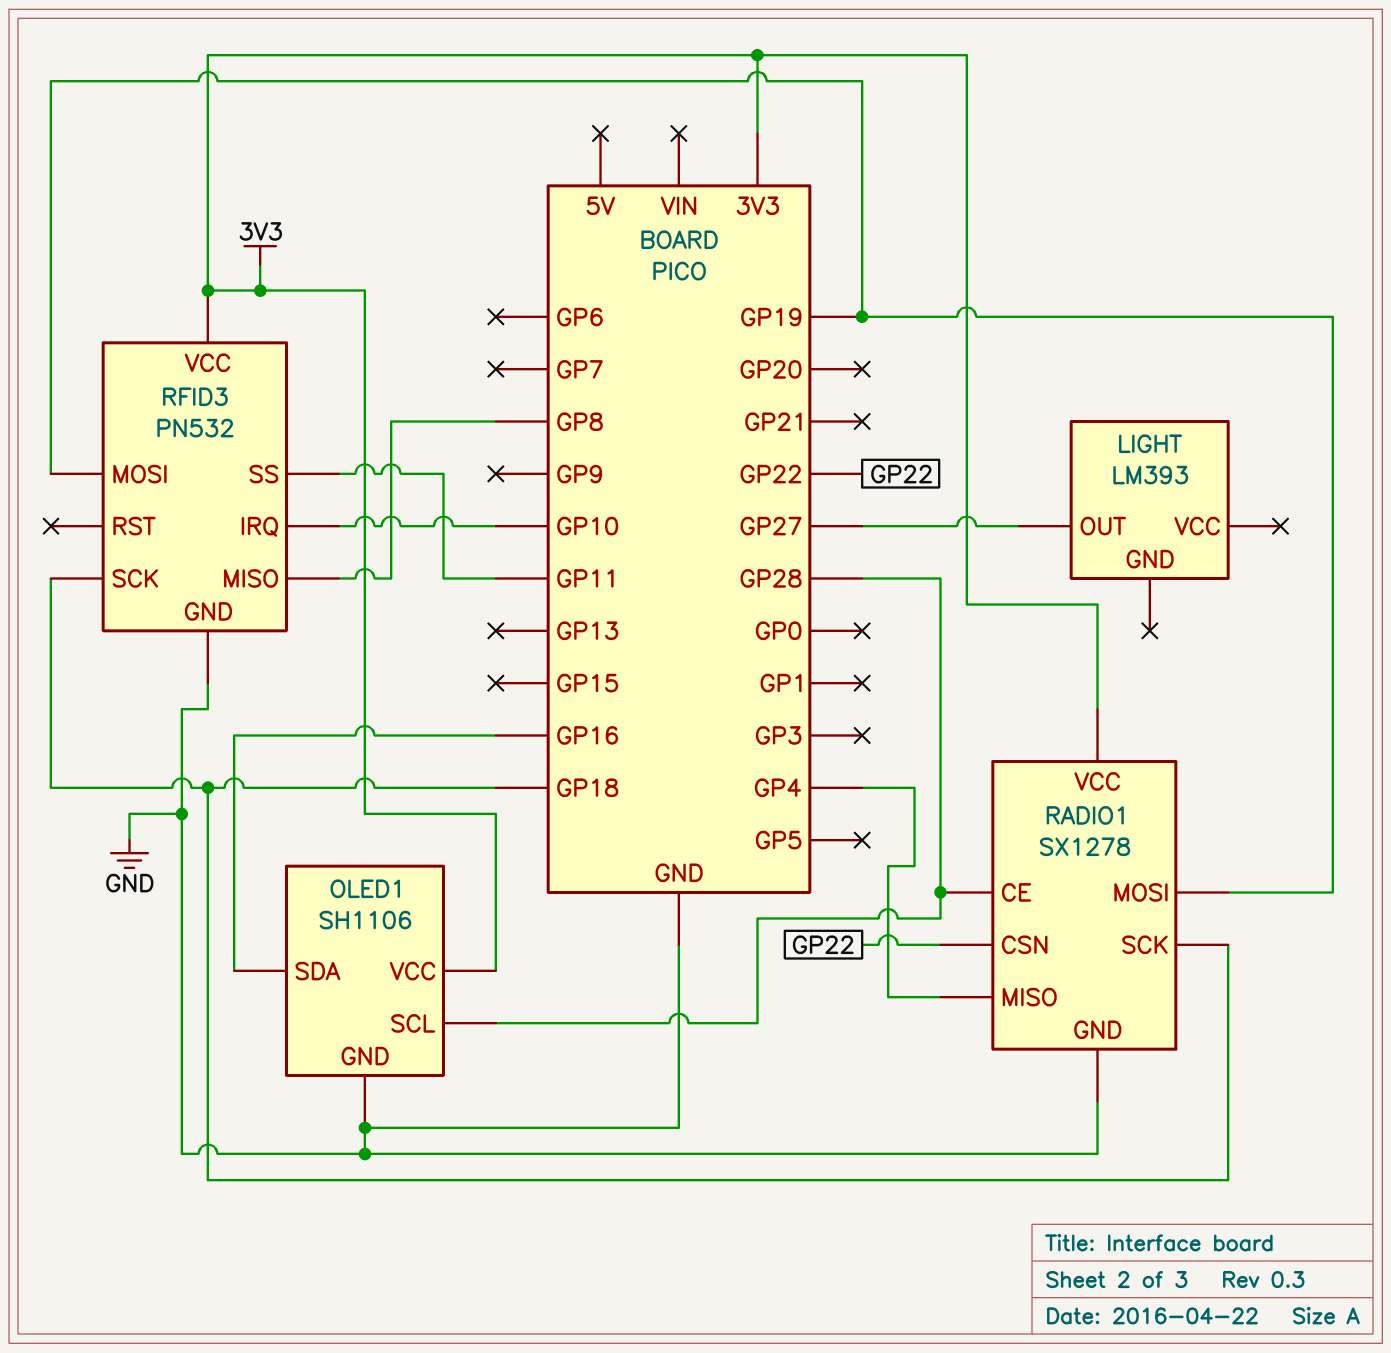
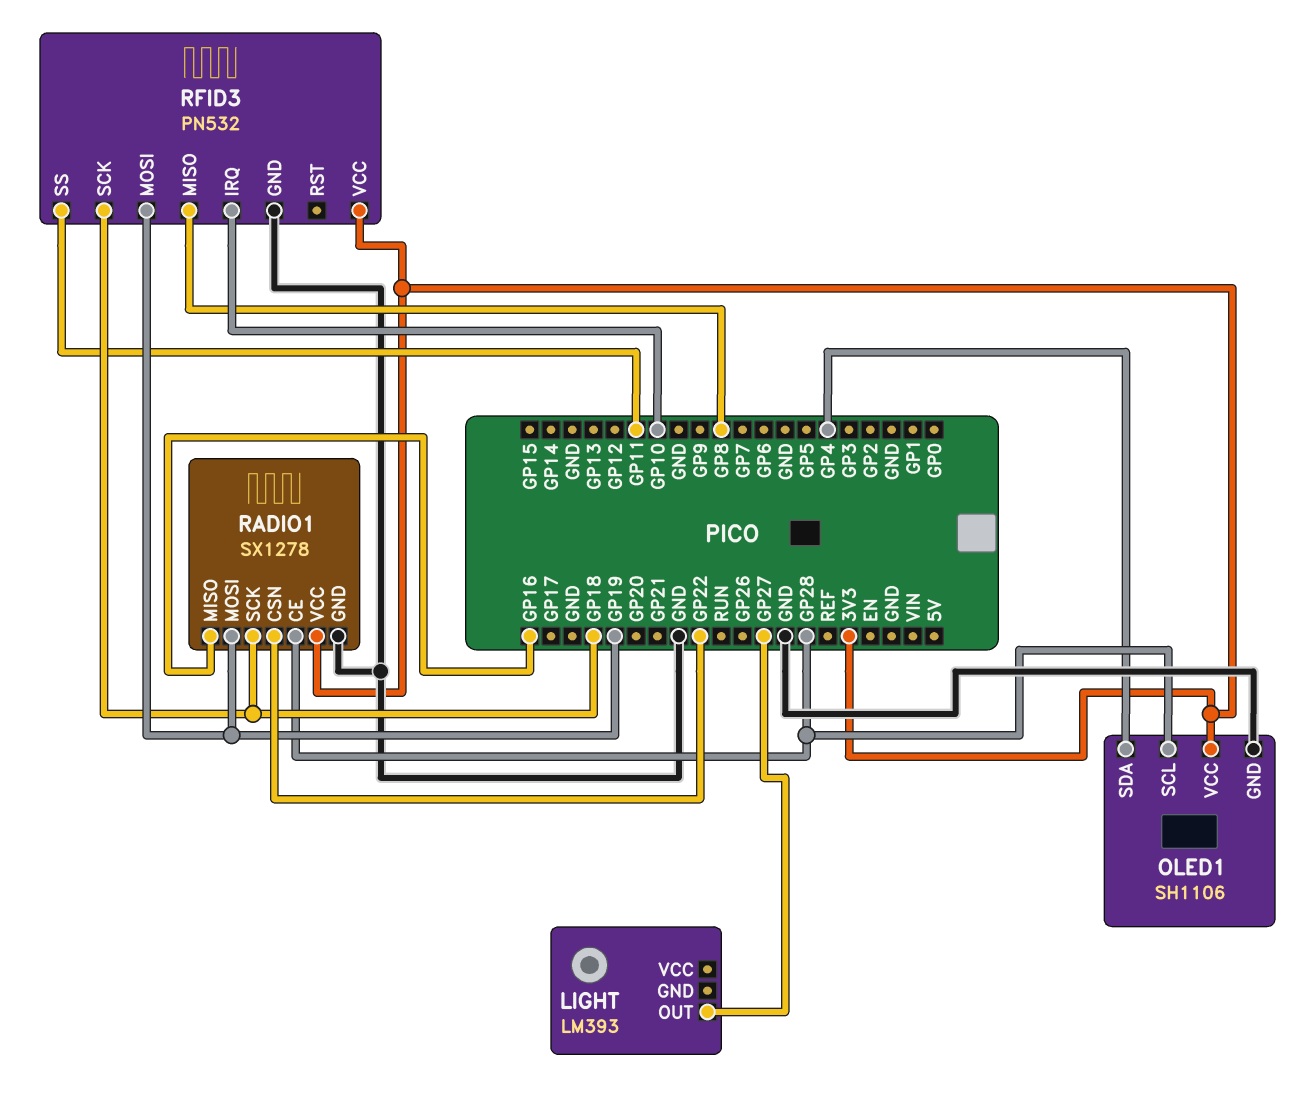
OLED1 pin SDA: GP16 -> GP4
RADIO1 pin MISO: GP4 -> GP16

